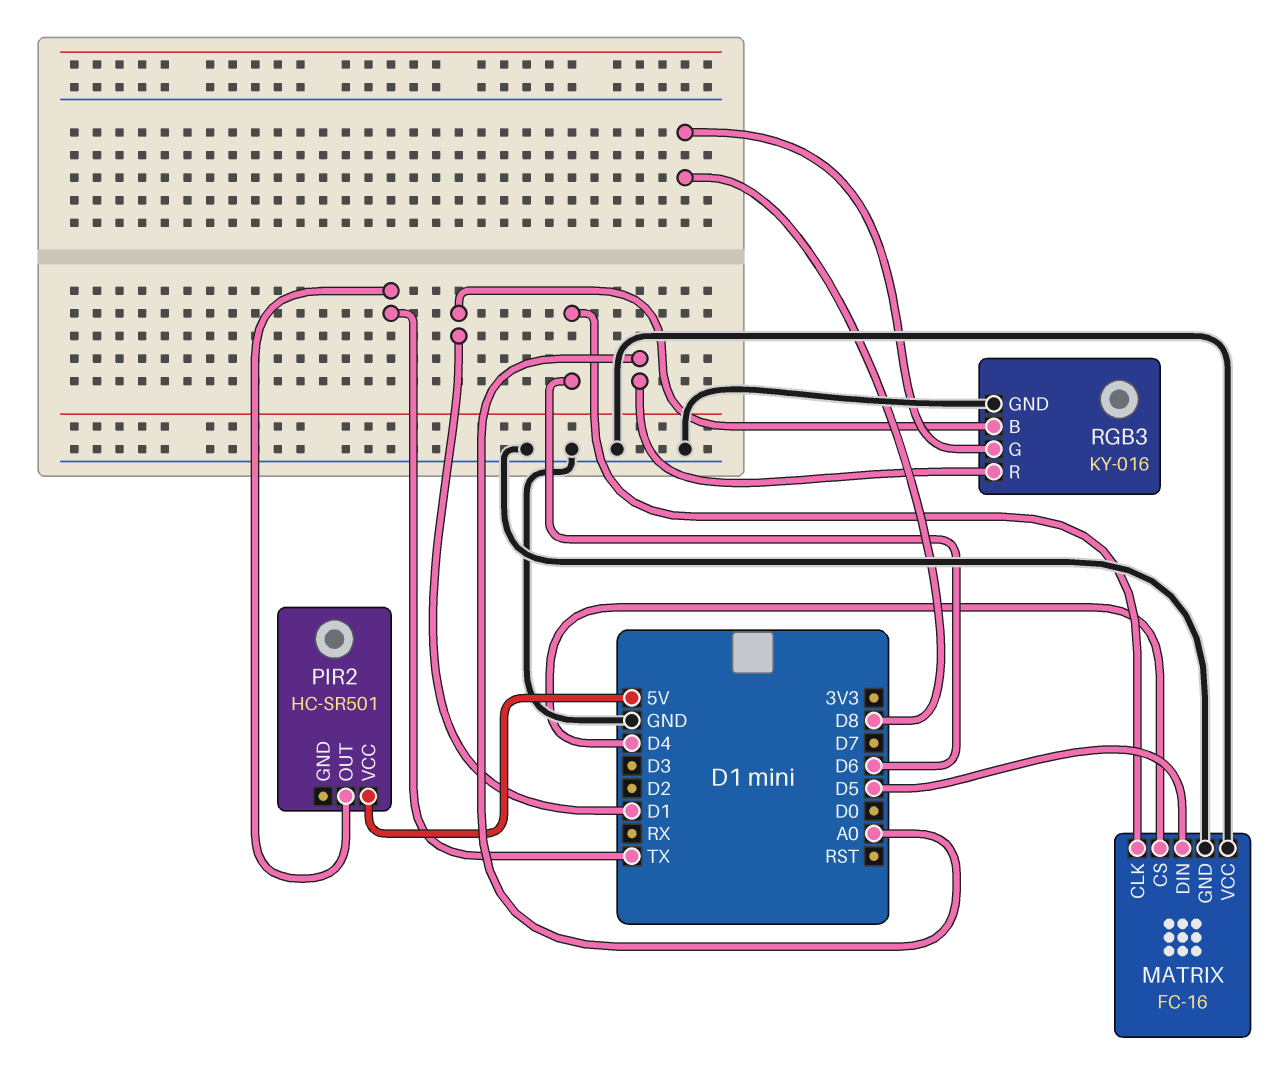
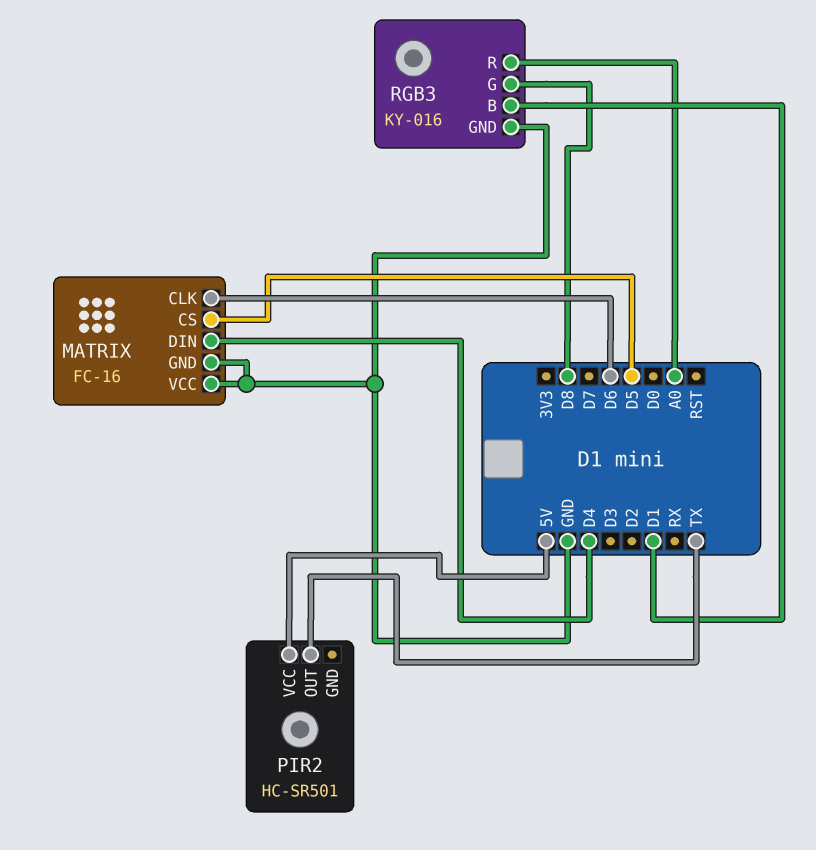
MATRIX pin CS: D4 -> D5
MATRIX pin DIN: D5 -> D4

